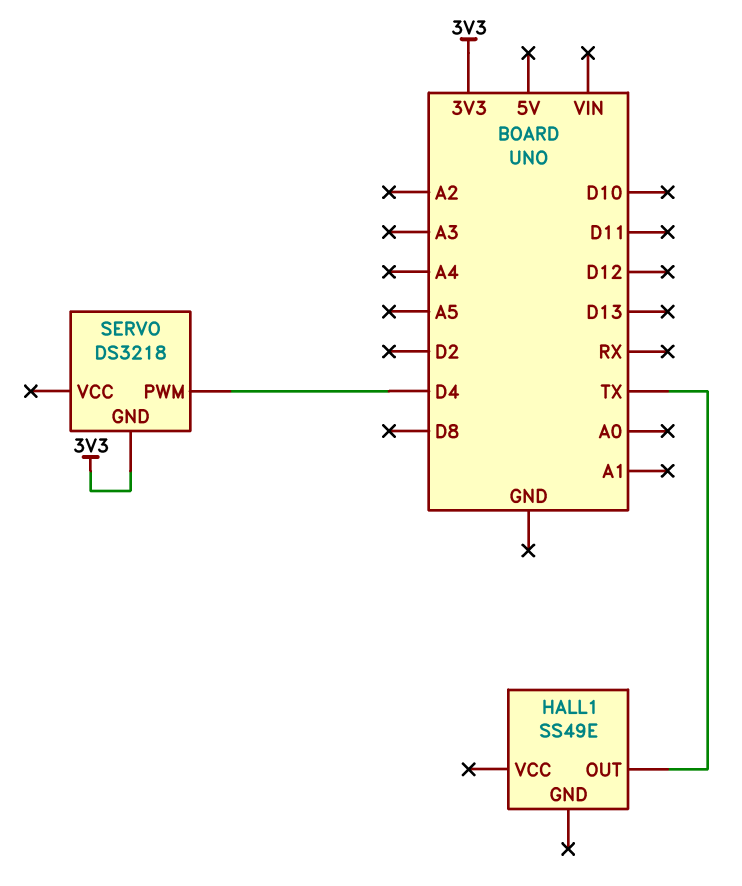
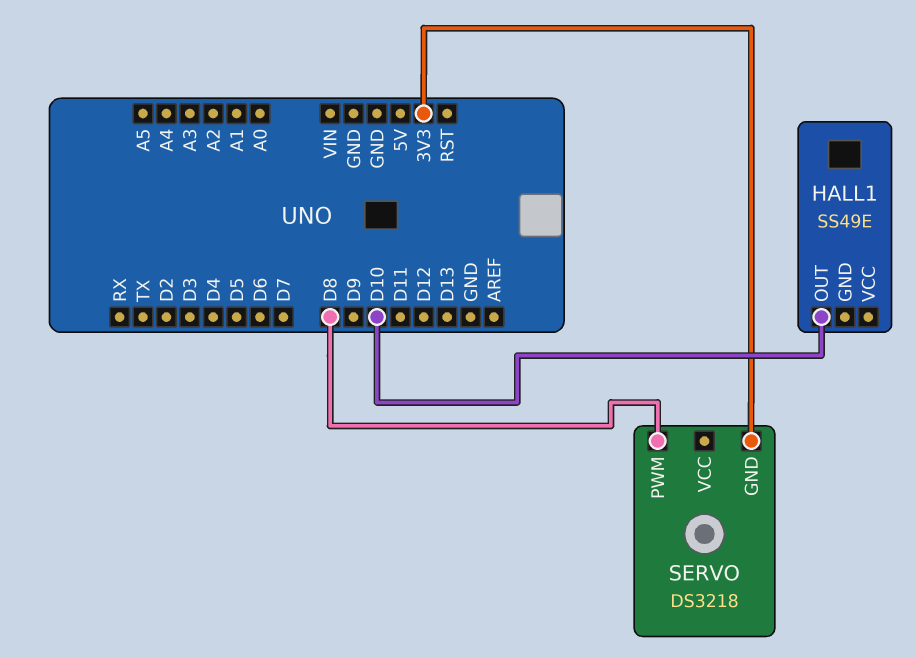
HALL1 pin OUT: TX -> D10
SERVO pin PWM: D4 -> D8

